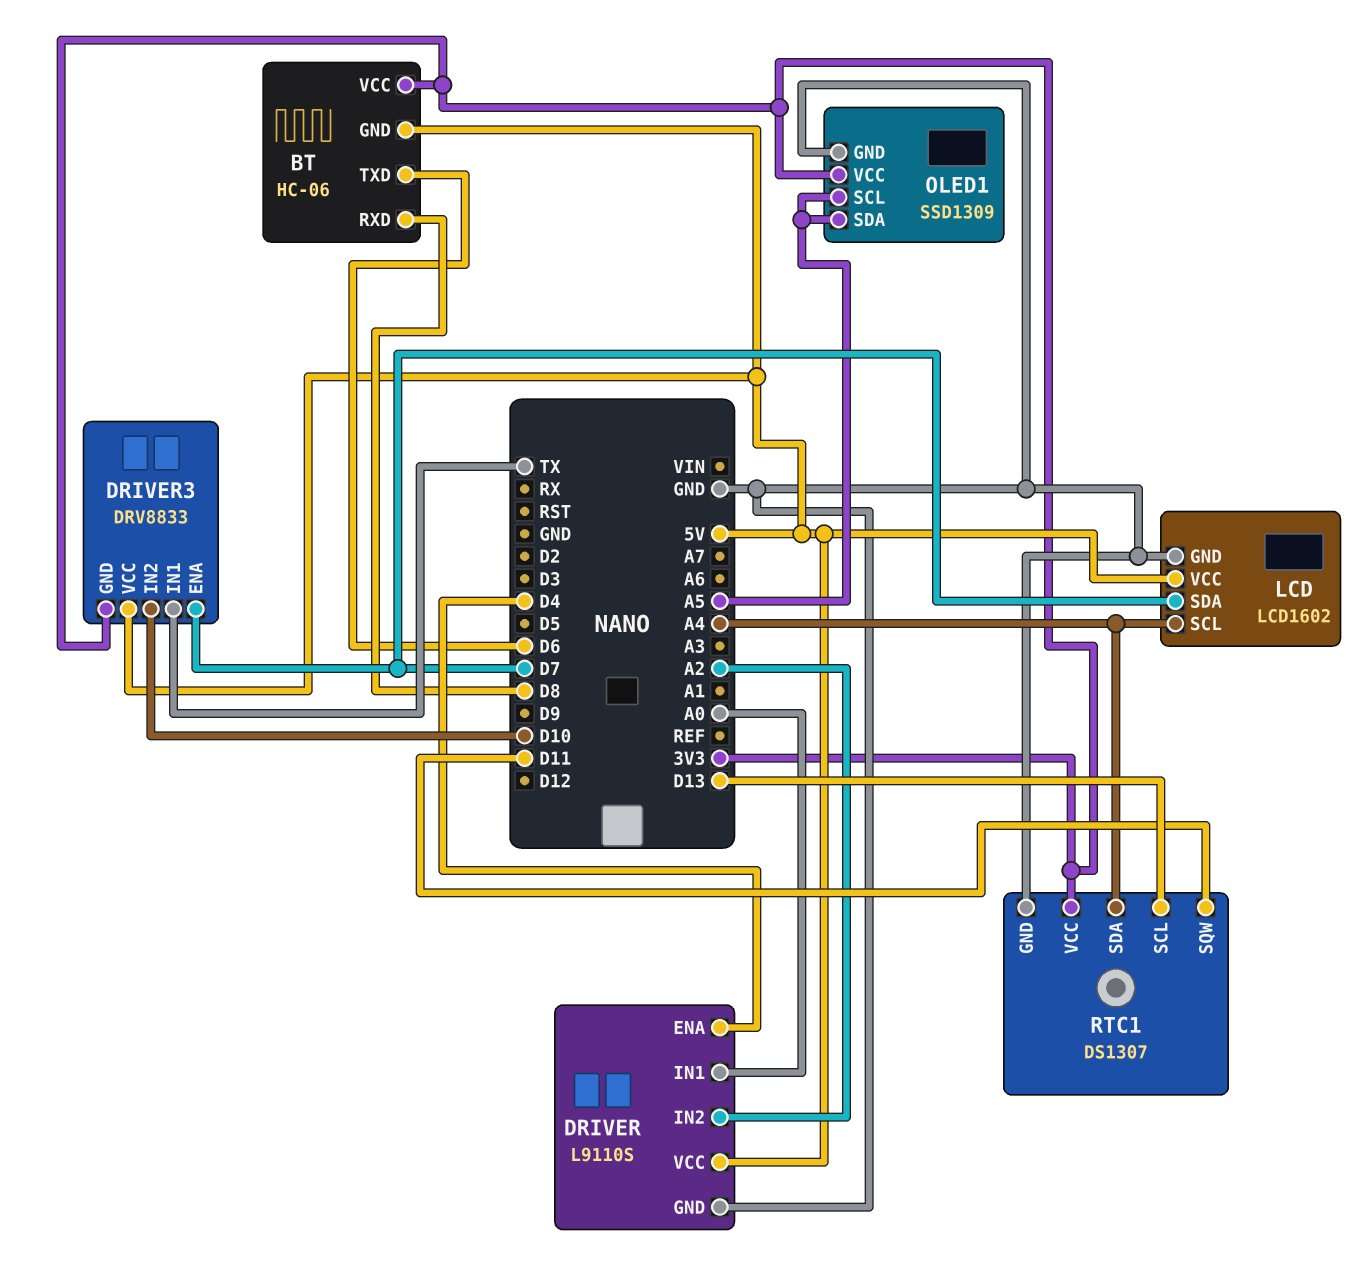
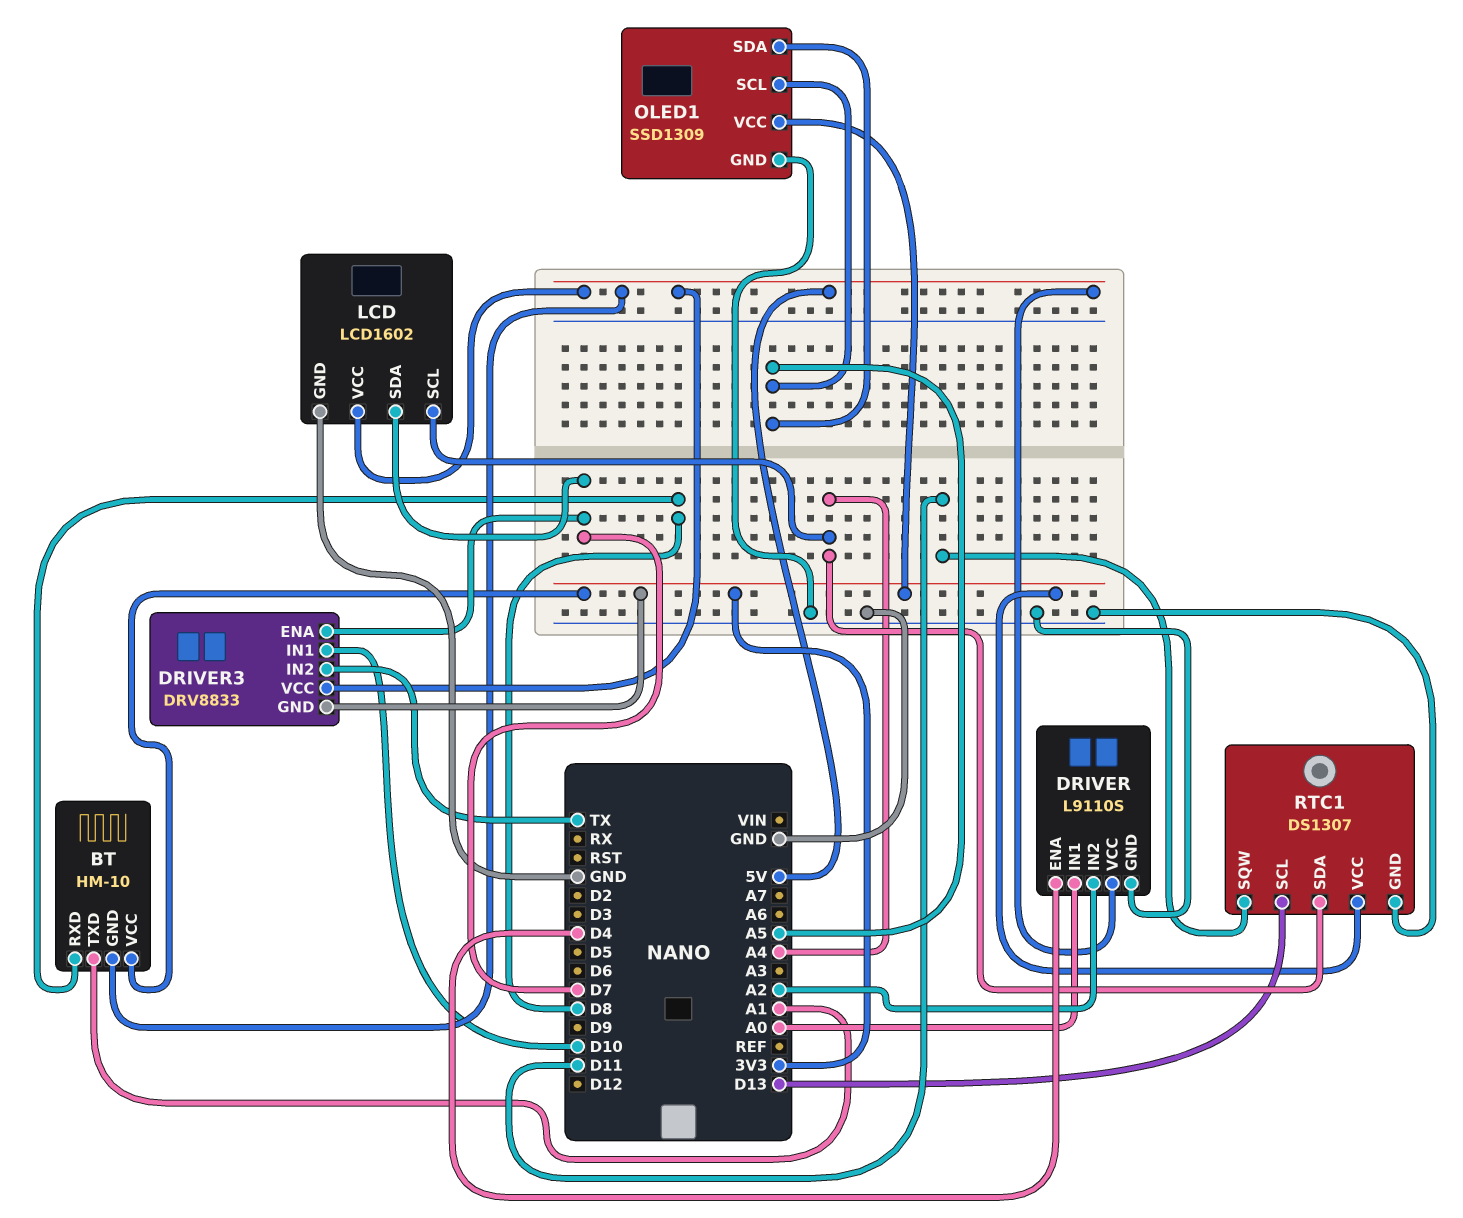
BT: HC-06 -> HM-10
BT pin TXD: D6 -> A1
DRIVER3 pin IN1: TX -> D10
DRIVER3 pin IN2: D10 -> TX

